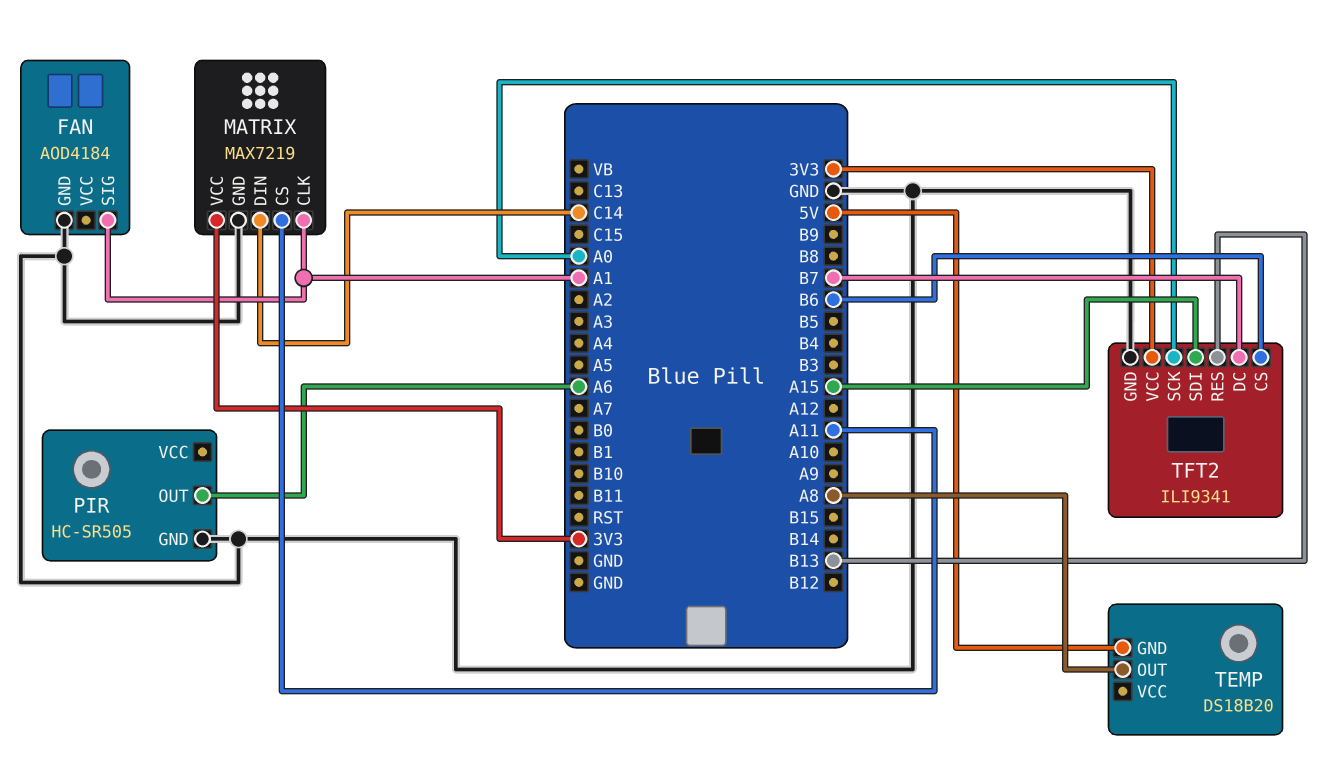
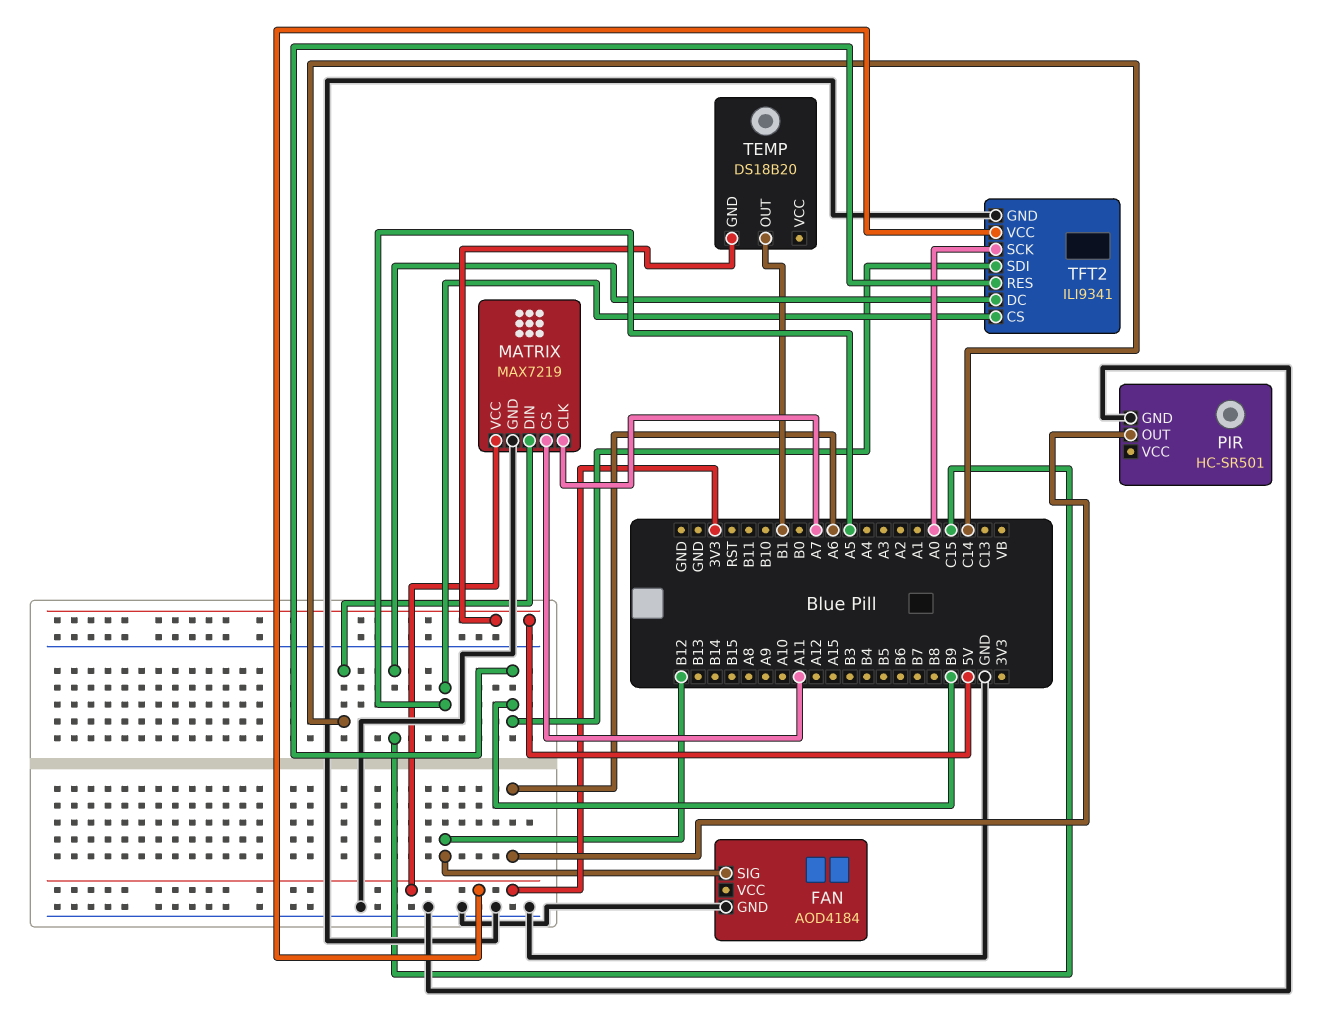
FAN pin SIG: A1 -> B12
MATRIX pin CLK: A1 -> A7
PIR: HC-SR505 -> HC-SR501
TEMP pin OUT: A8 -> B1
TFT2 pin CS: B6 -> A5
TFT2 pin DC: B7 -> C15
TFT2 pin RES: B13 -> B9
TFT2 pin SDI: A15 -> B9

